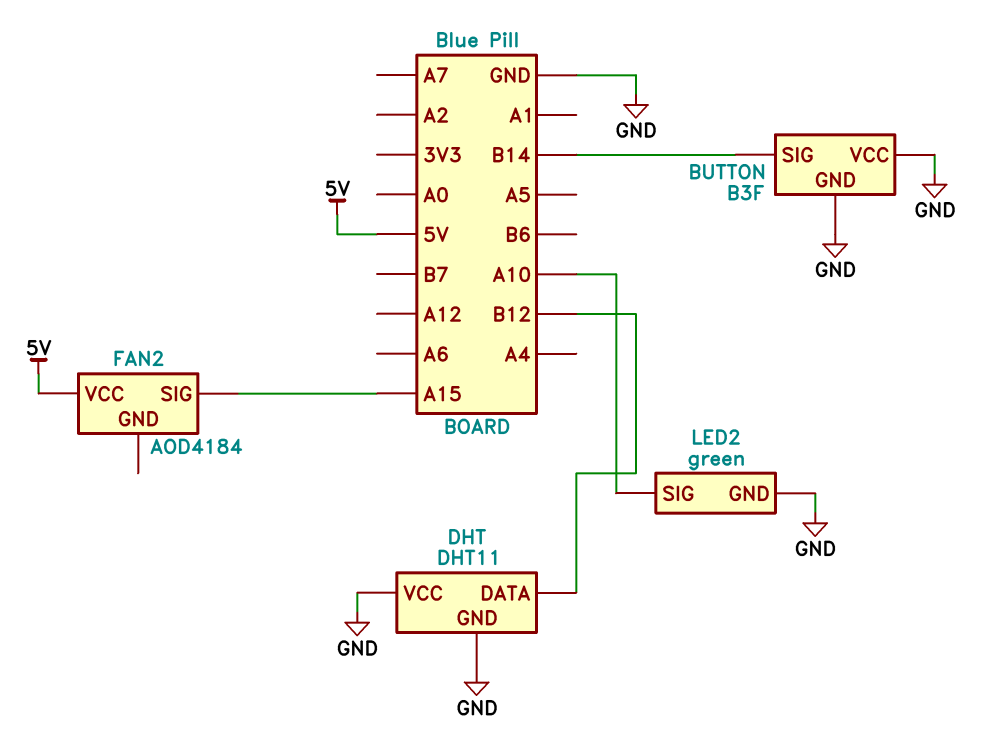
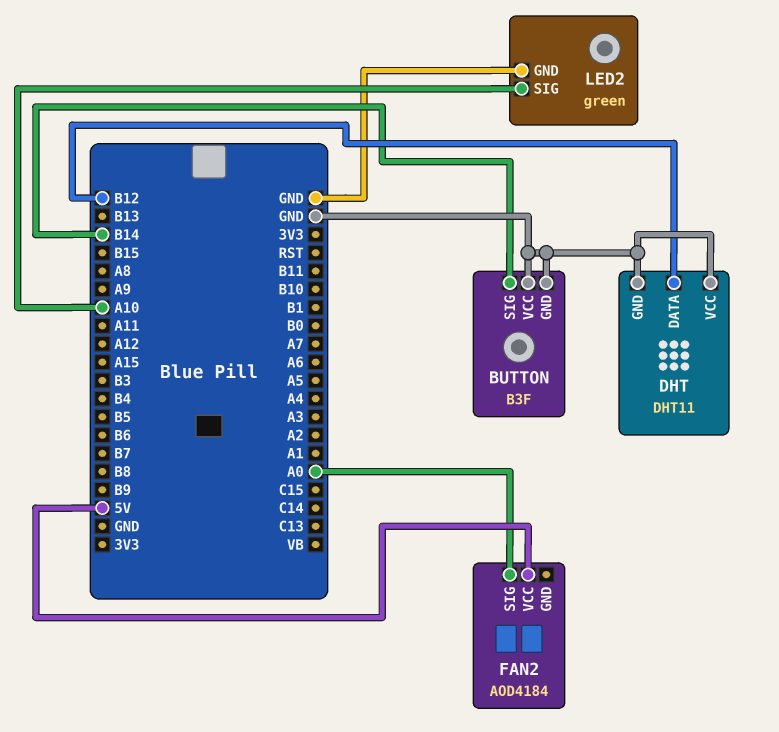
FAN2 pin SIG: A15 -> A0

